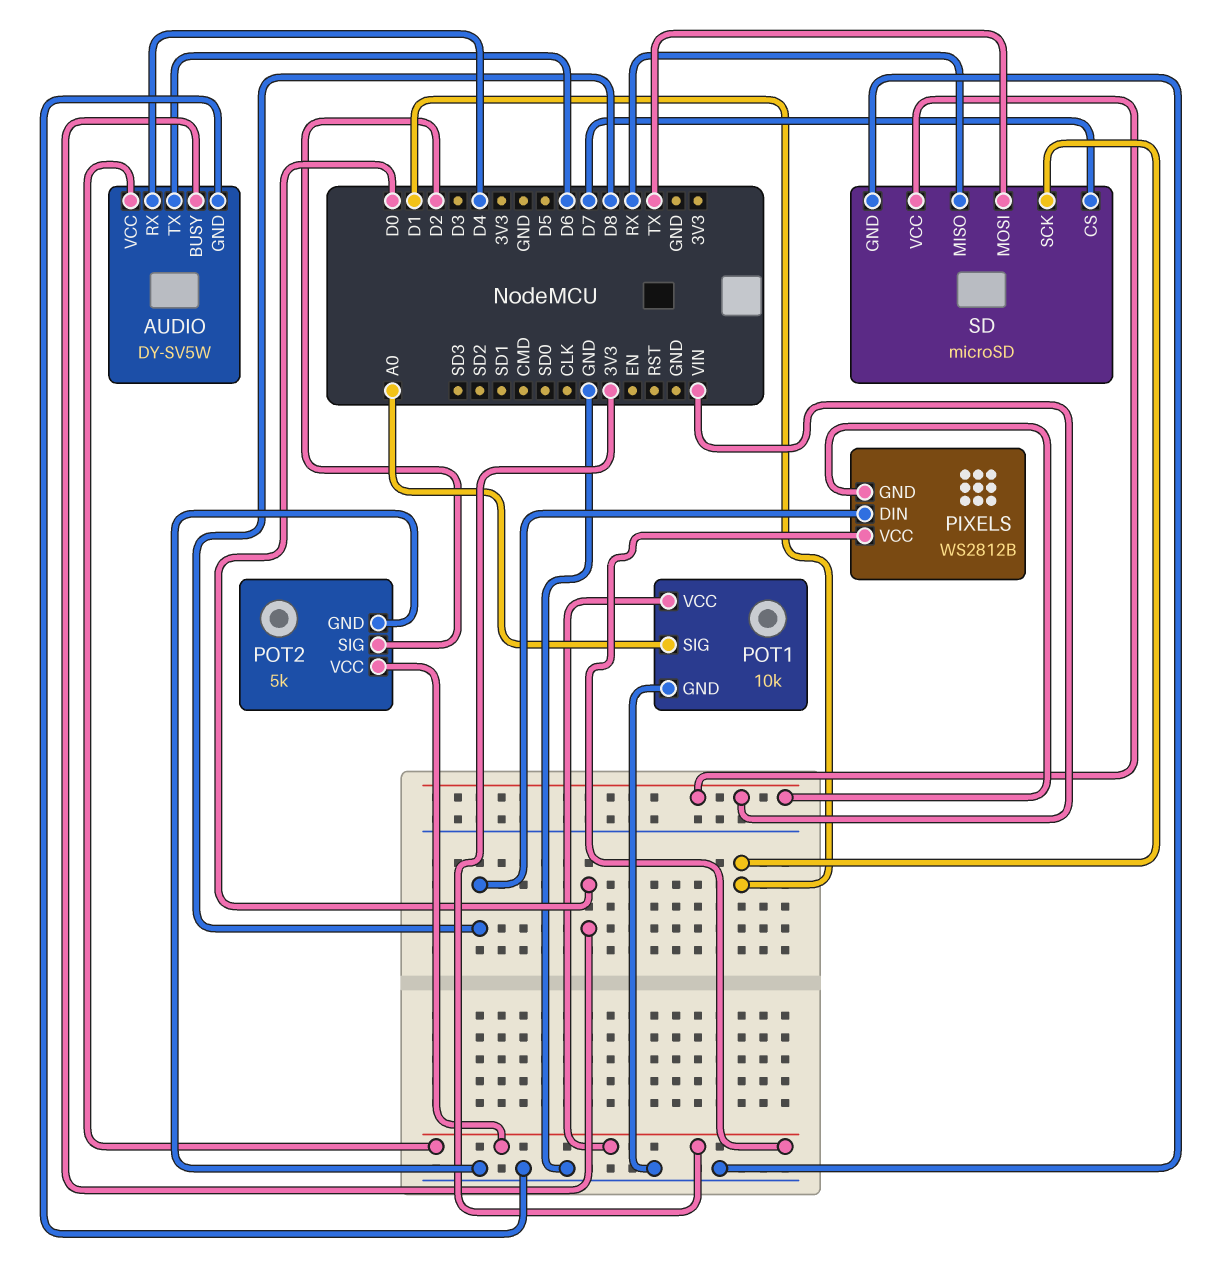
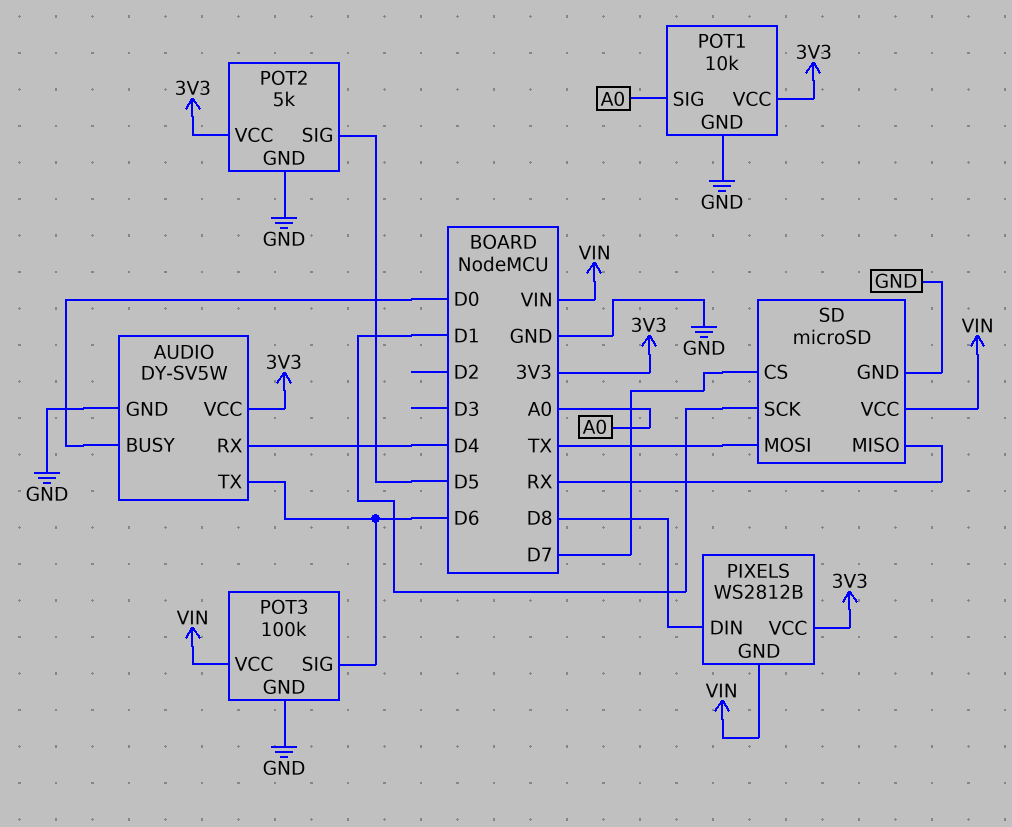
POT2 pin SIG: D2 -> D5
POT3: none -> 100k
POT3 pin GND: none -> GND
POT3 pin SIG: none -> D6
POT3 pin VCC: none -> VIN

